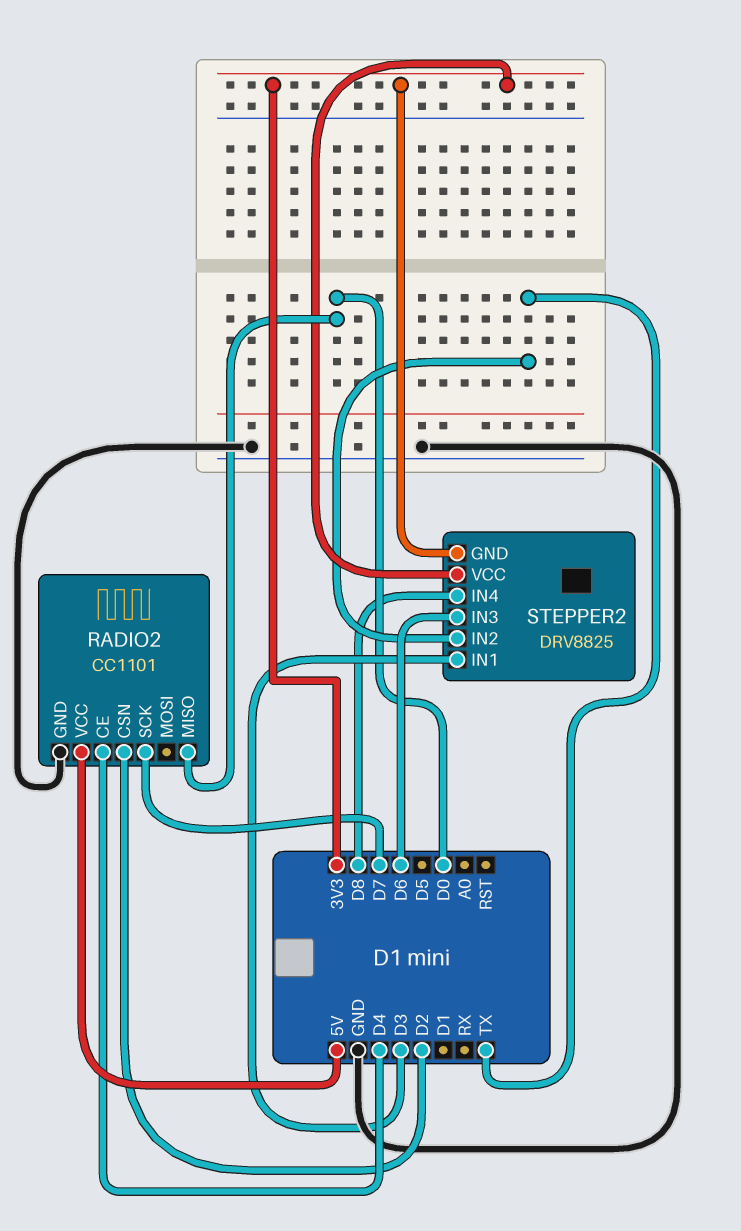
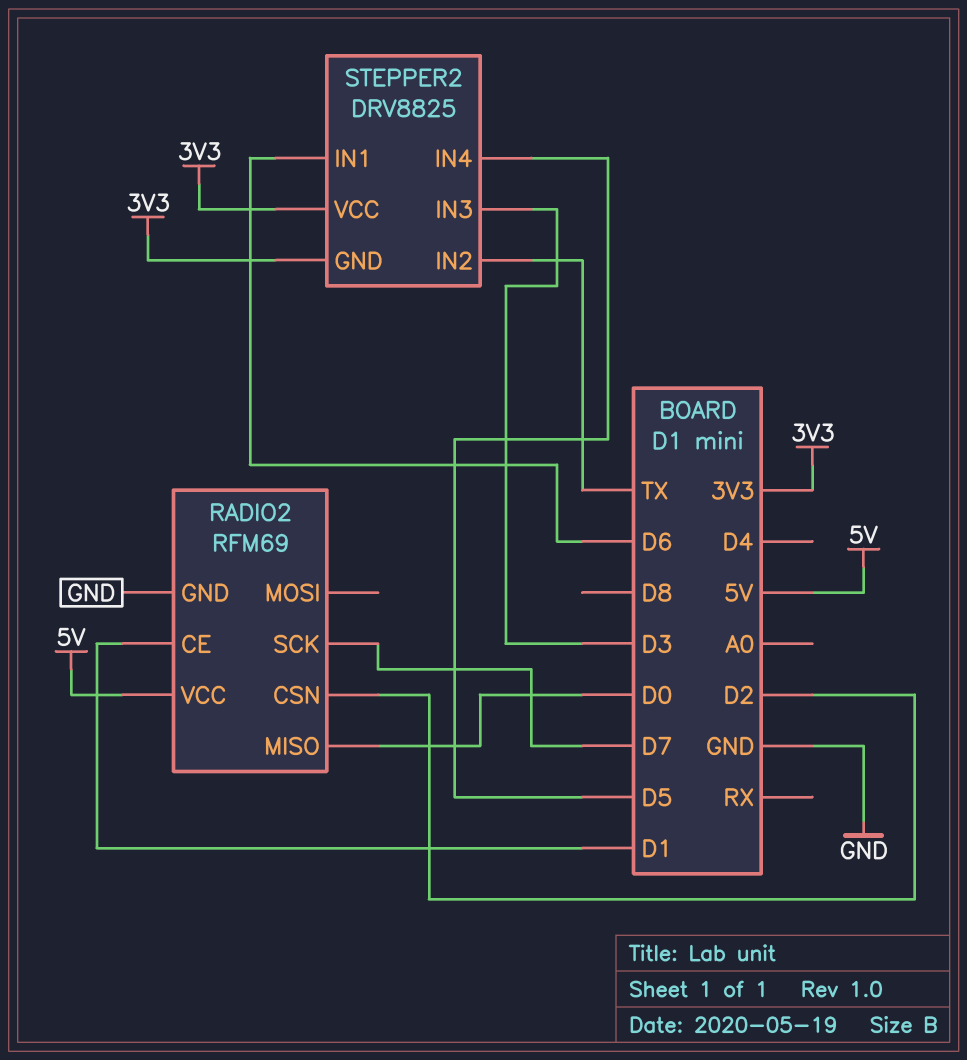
RADIO2: CC1101 -> RFM69
RADIO2 pin CE: D4 -> D1
STEPPER2 pin IN1: D3 -> D6
STEPPER2 pin IN3: D6 -> D3
STEPPER2 pin IN4: D8 -> D5

